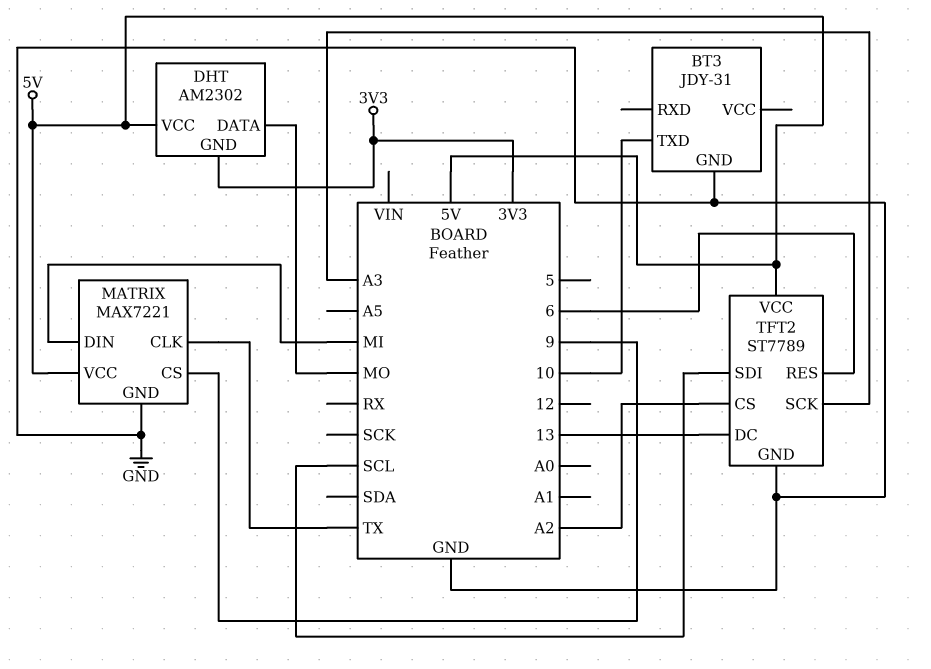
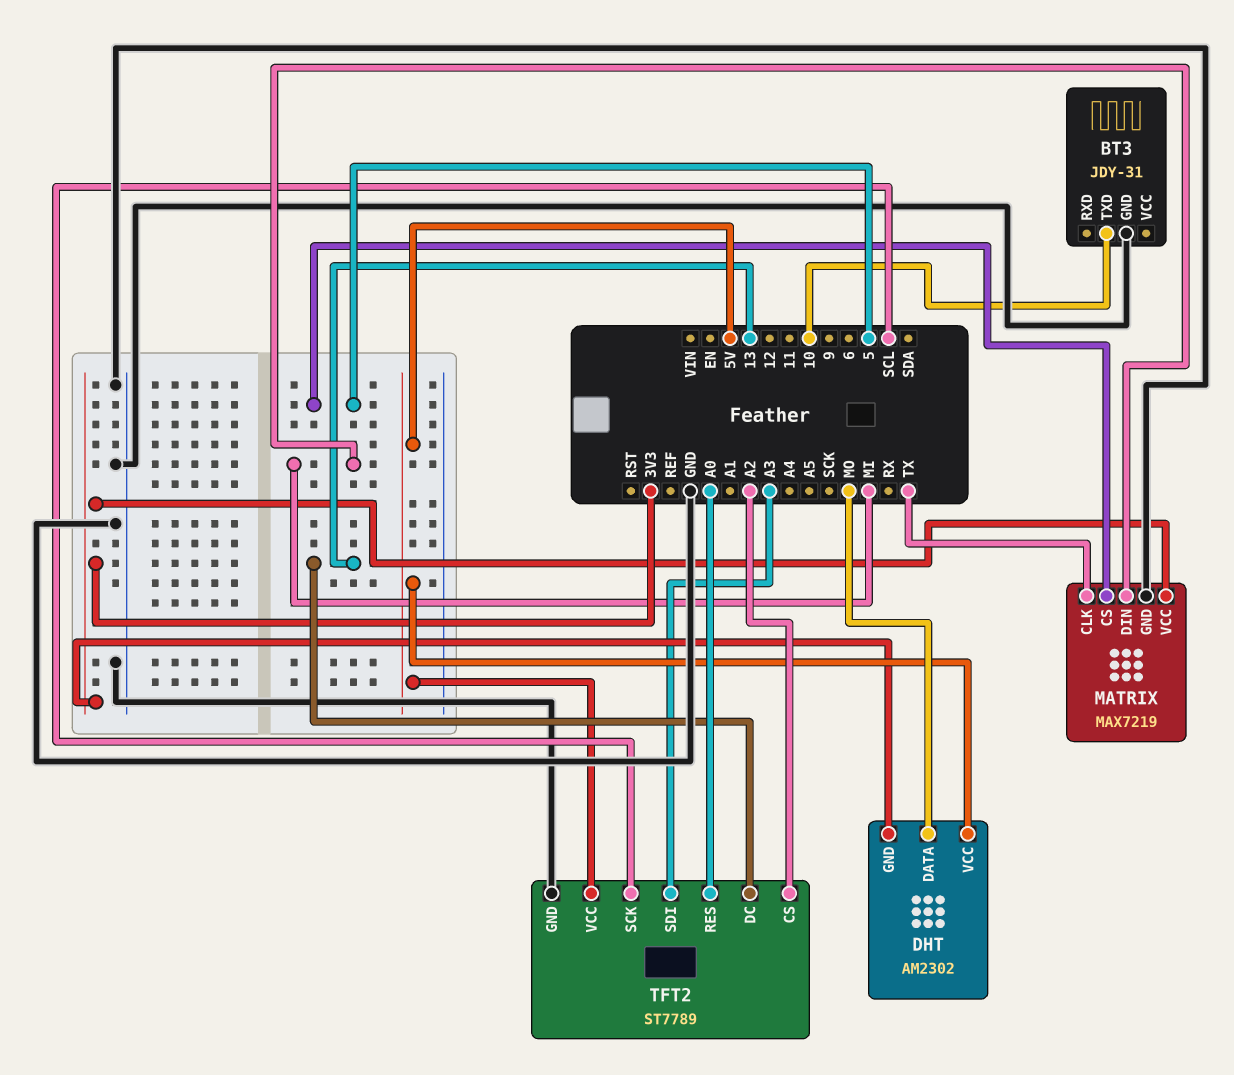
MATRIX: MAX7221 -> MAX7219
MATRIX pin CS: 9 -> 5
MATRIX pin VCC: 5V -> 3V3
TFT2 pin RES: 6 -> A0
TFT2 pin SCK: A3 -> SCL
TFT2 pin SDI: SCL -> A3

